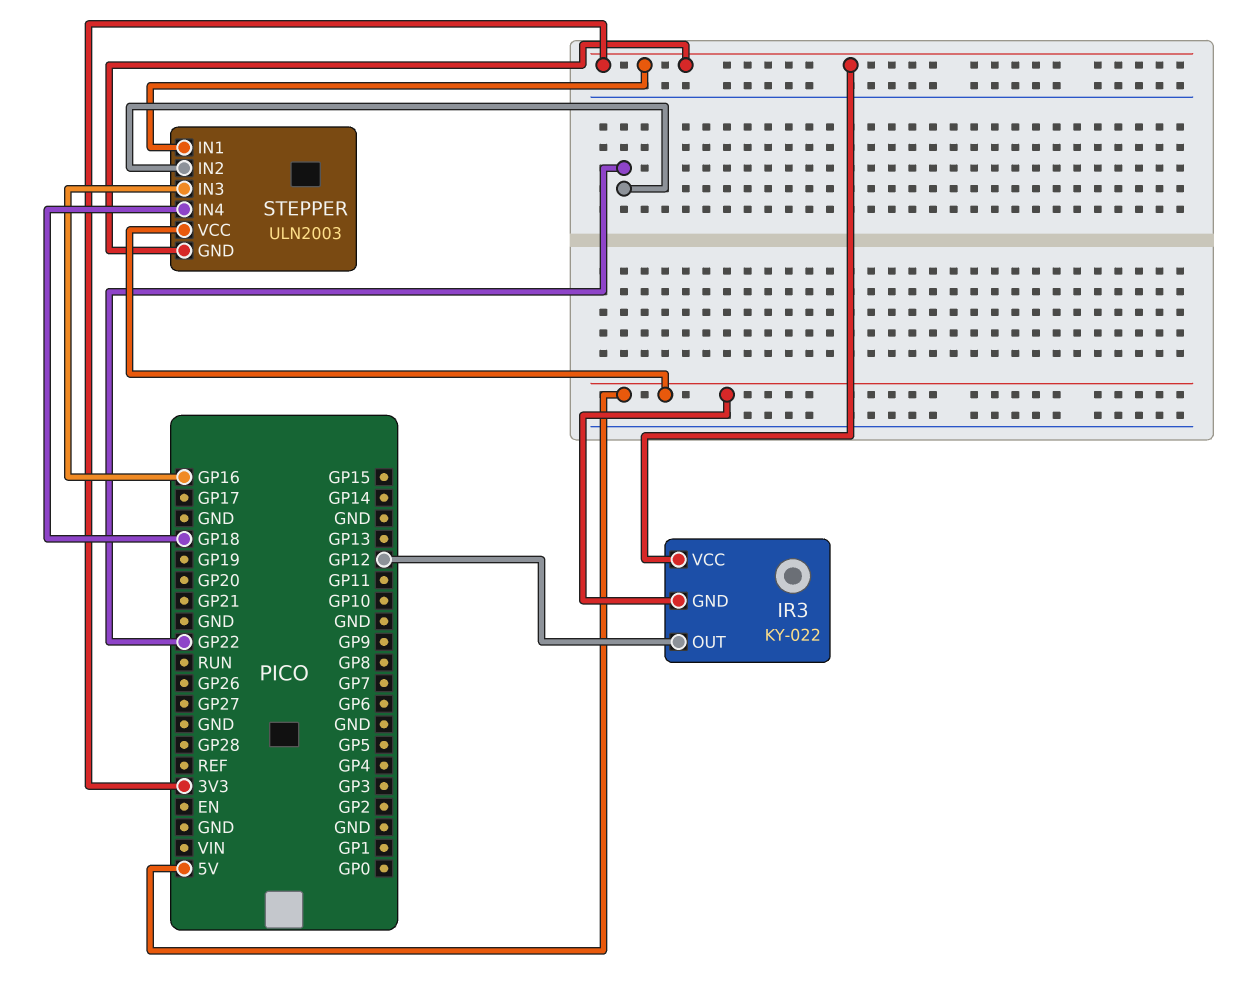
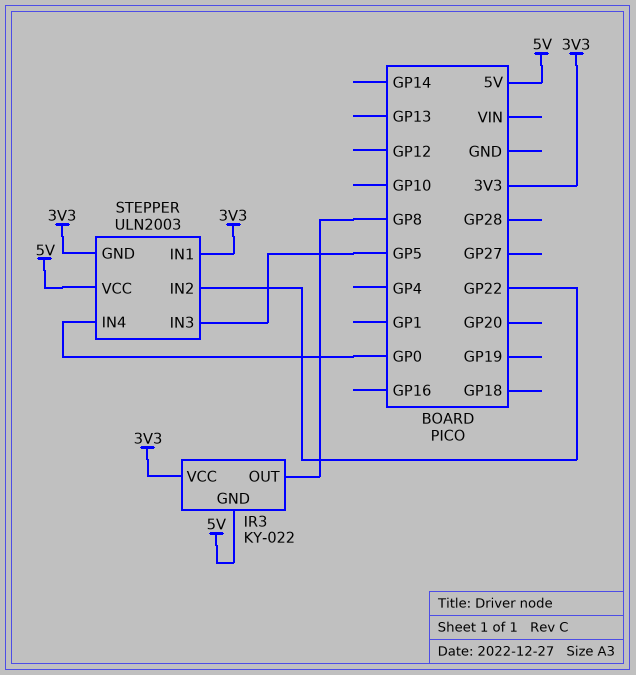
IR3 pin OUT: GP12 -> GP8
STEPPER pin IN3: GP16 -> GP5
STEPPER pin IN4: GP18 -> GP0

